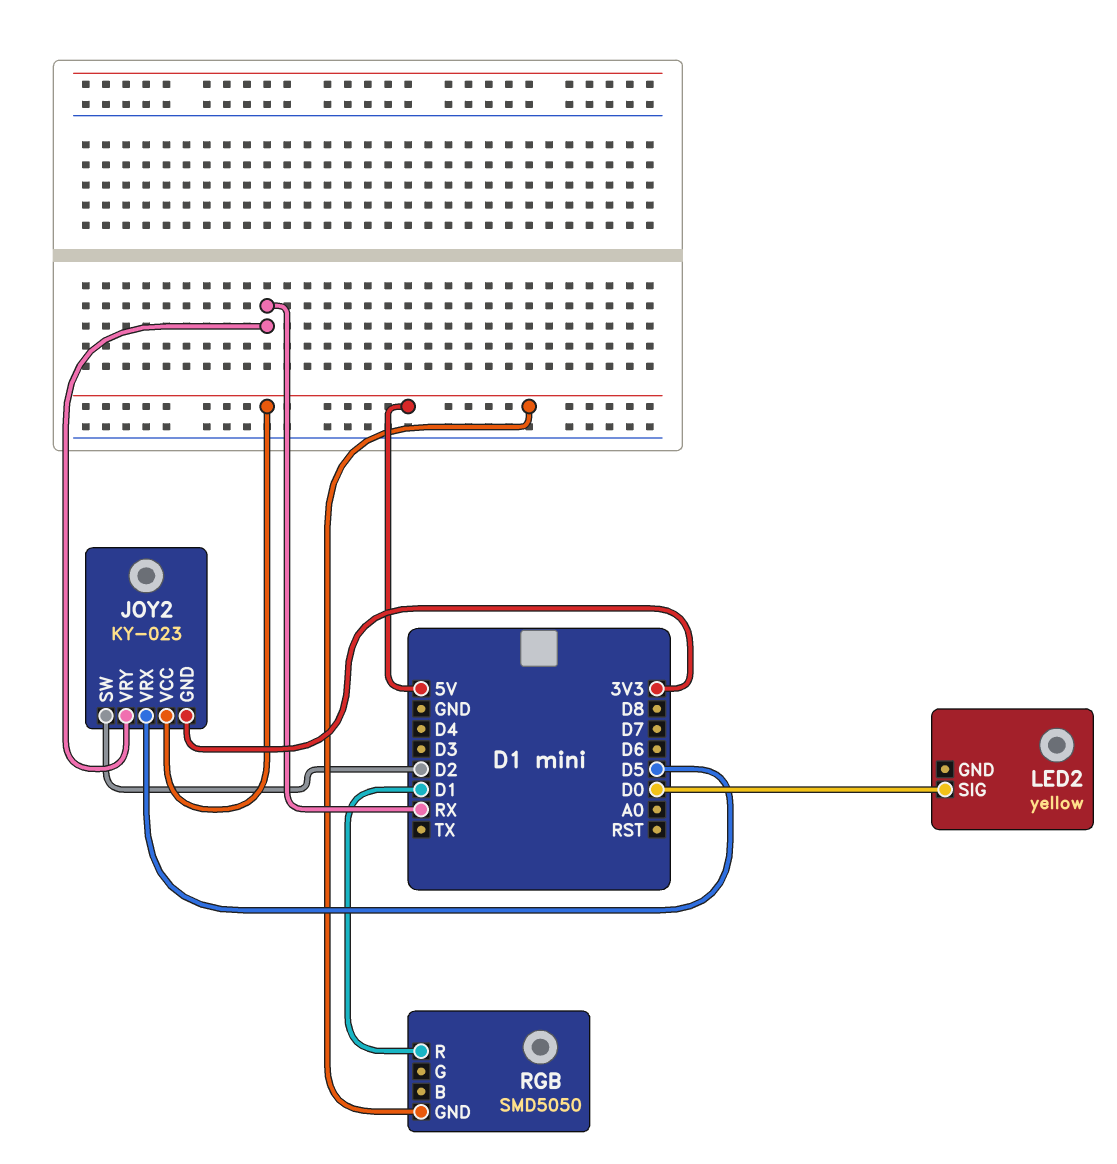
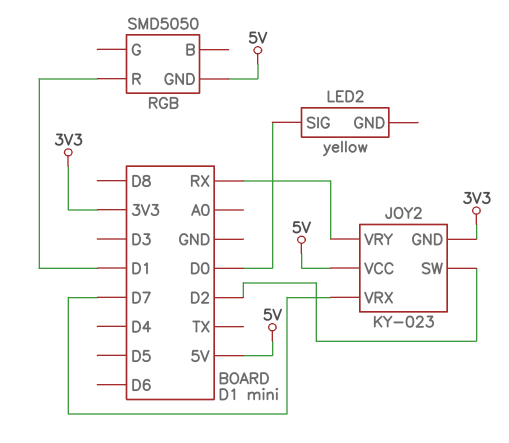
JOY2 pin VRX: D5 -> D7

